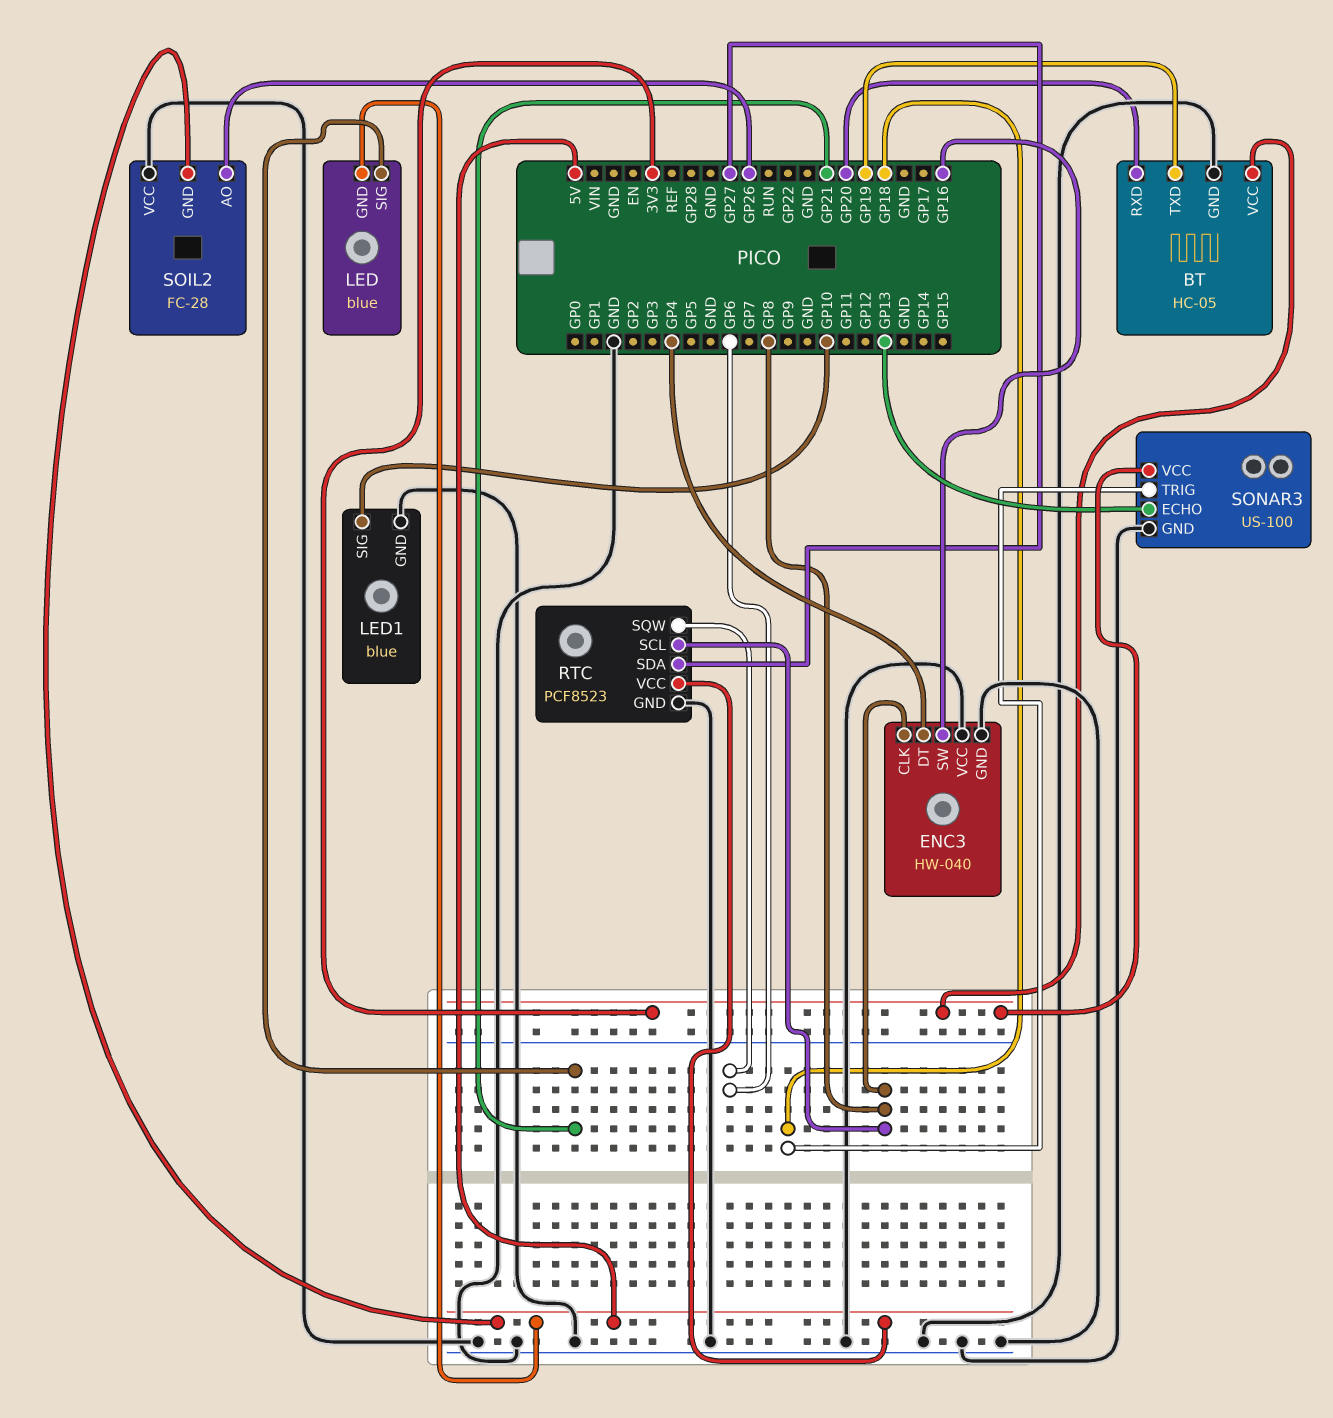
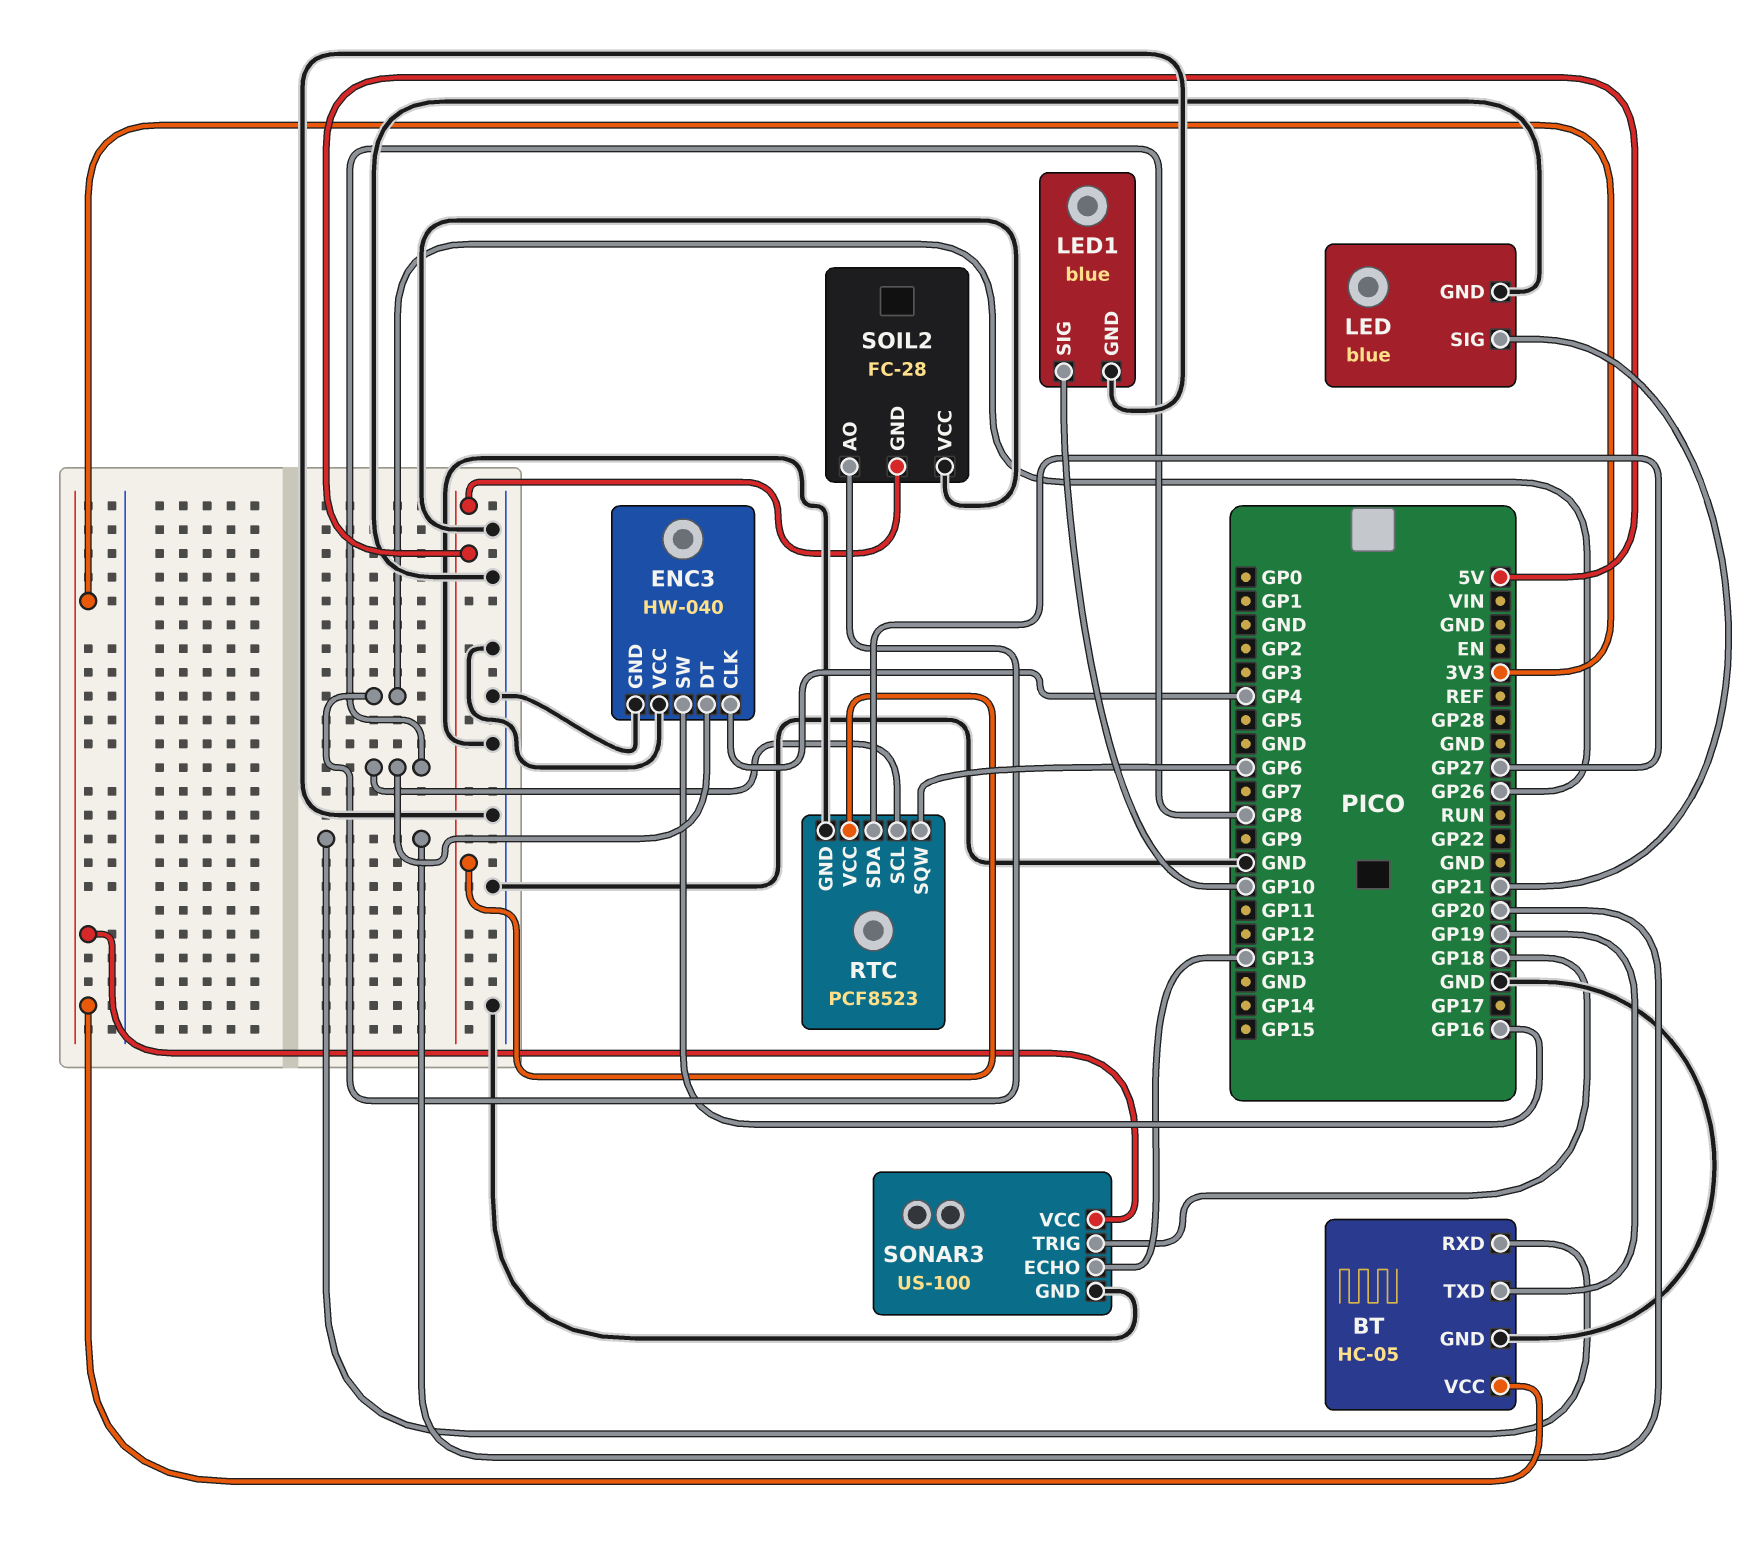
ENC3 pin CLK: GP8 -> GP4
ENC3 pin DT: GP4 -> GP8
LED pin GND: 5V -> GND

